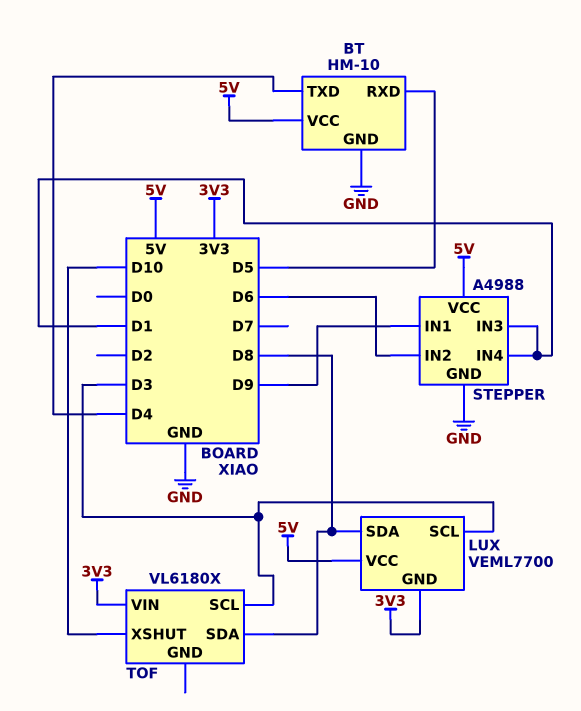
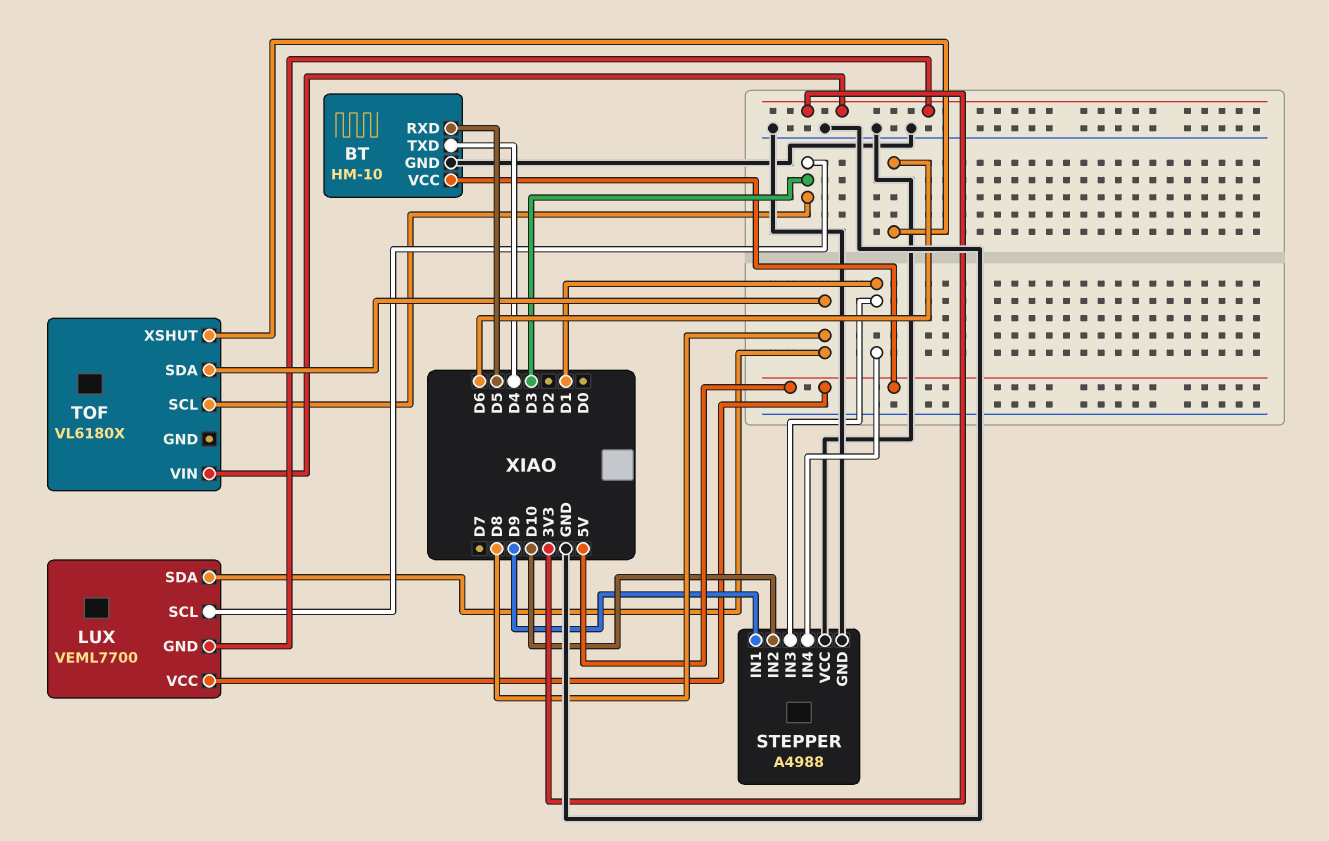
STEPPER pin IN2: D6 -> D10
STEPPER pin VCC: 5V -> GND
TOF pin XSHUT: D10 -> D6

